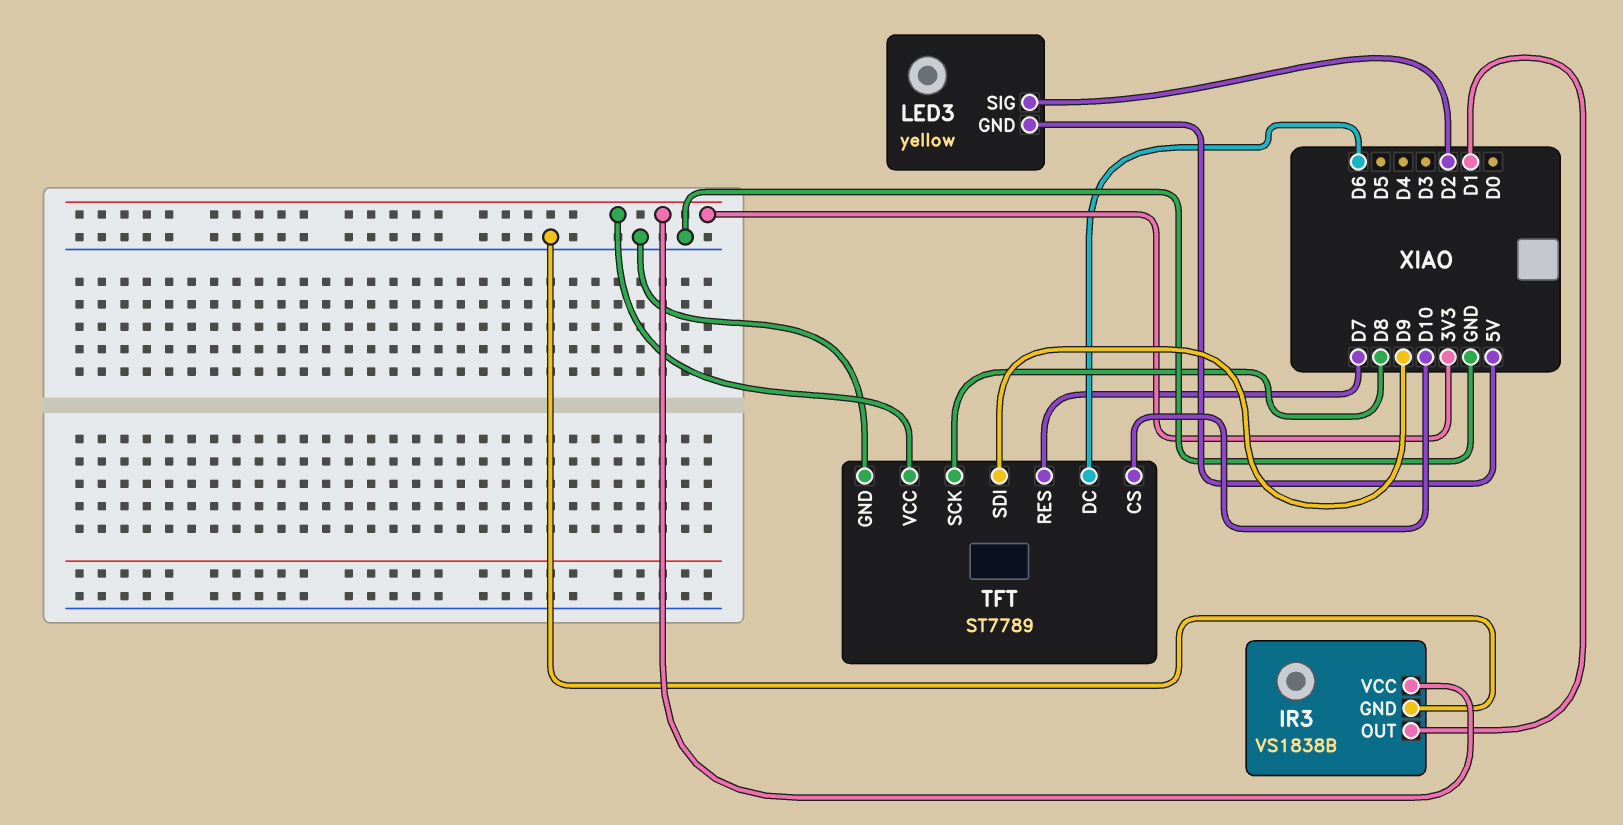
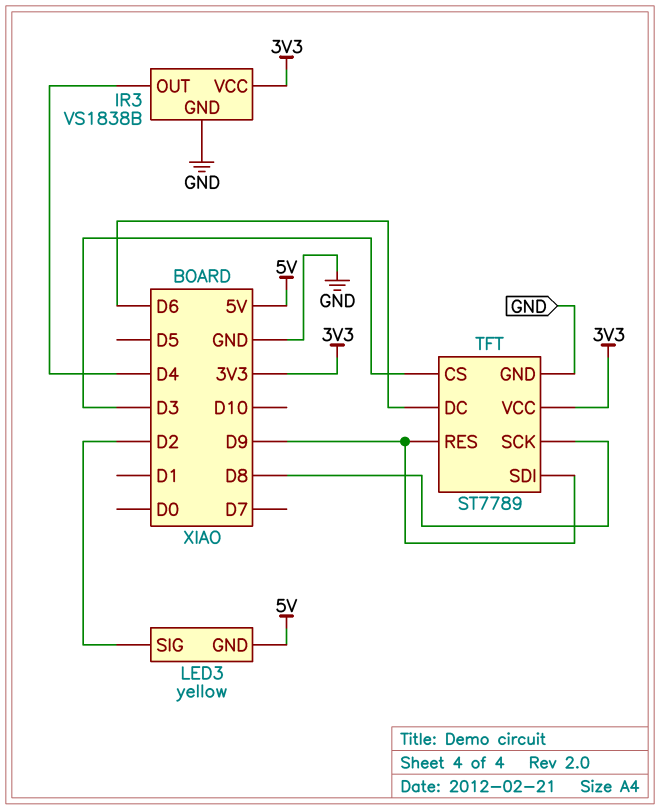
IR3 pin OUT: D1 -> D4
TFT pin CS: D10 -> D3
TFT pin RES: D7 -> D9

